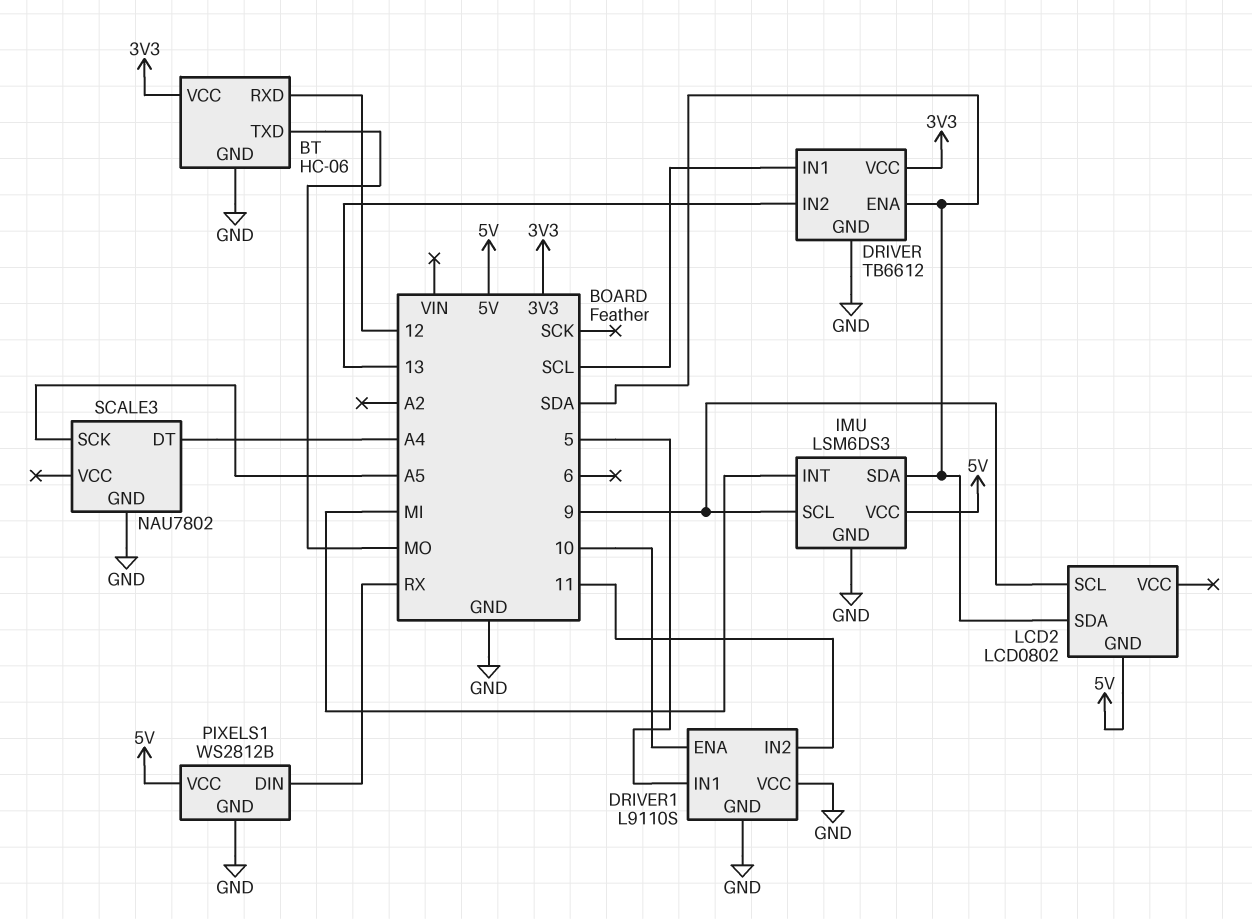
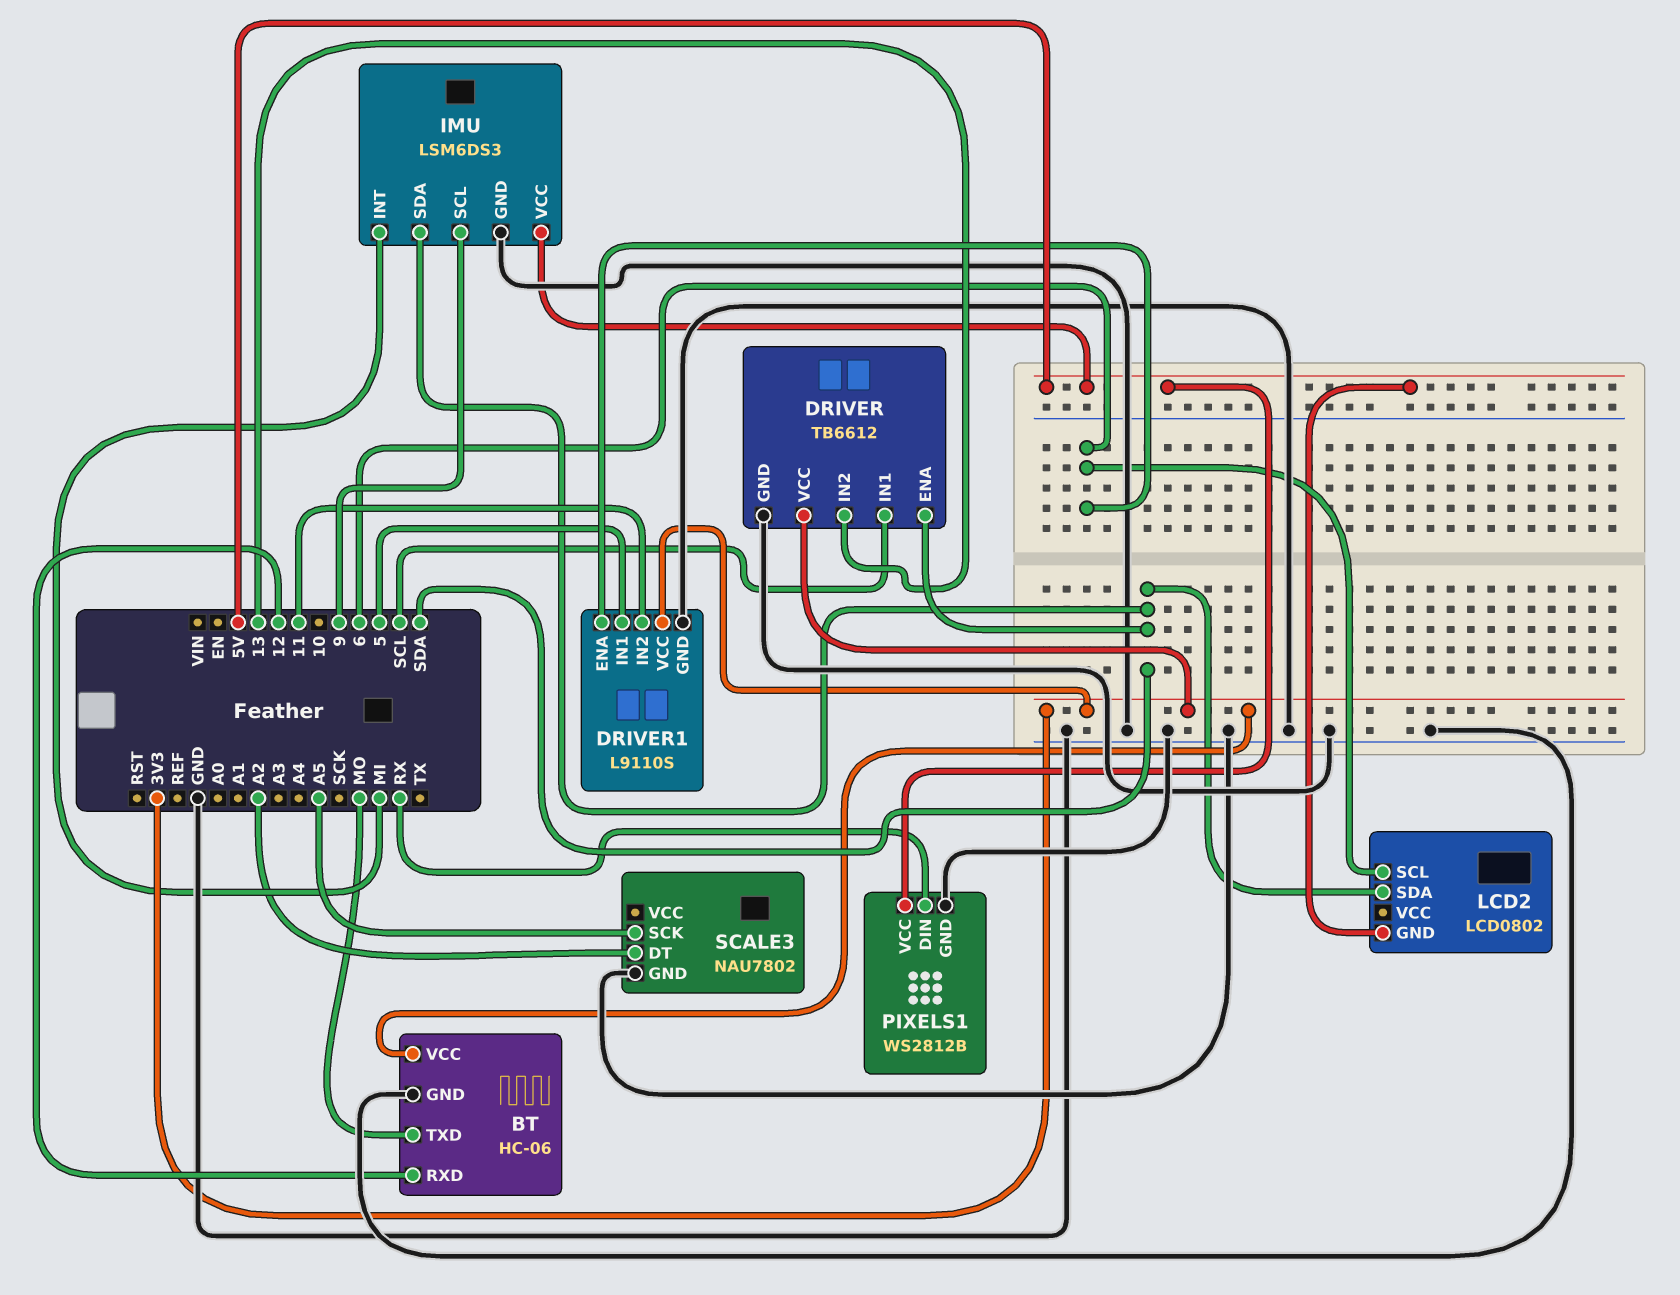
DRIVER1 pin ENA: 10 -> 6
DRIVER1 pin VCC: GND -> 3V3
LCD2 pin SCL: 9 -> 6
SCALE3 pin DT: A4 -> A2

